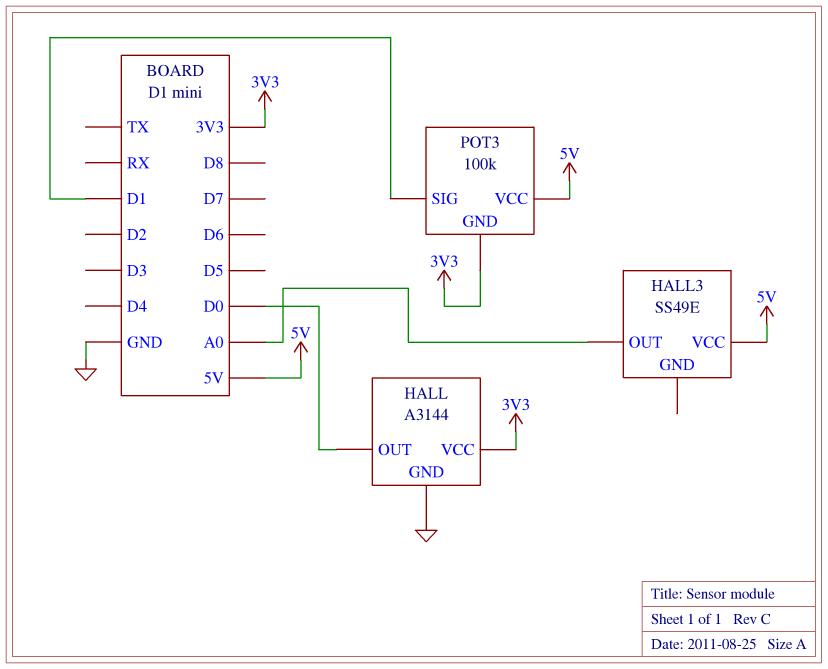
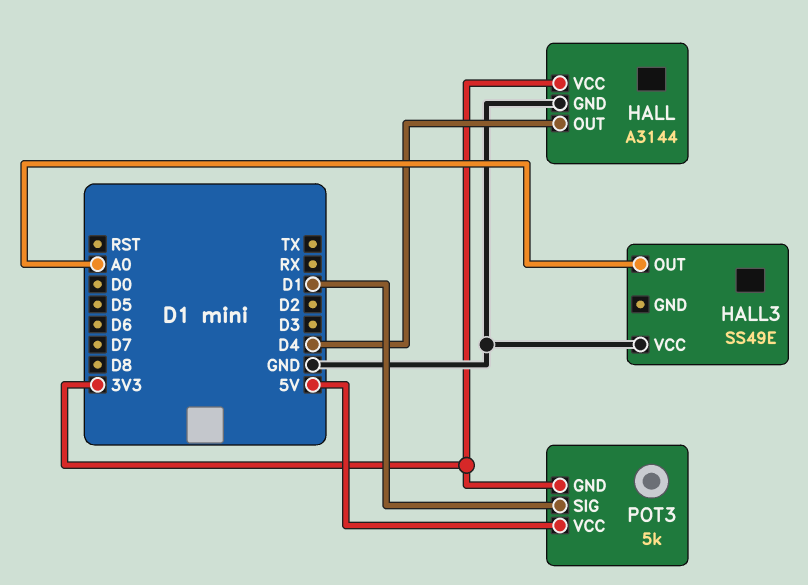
HALL pin OUT: D0 -> D4
HALL3 pin VCC: 5V -> GND
POT3: 100k -> 5k

